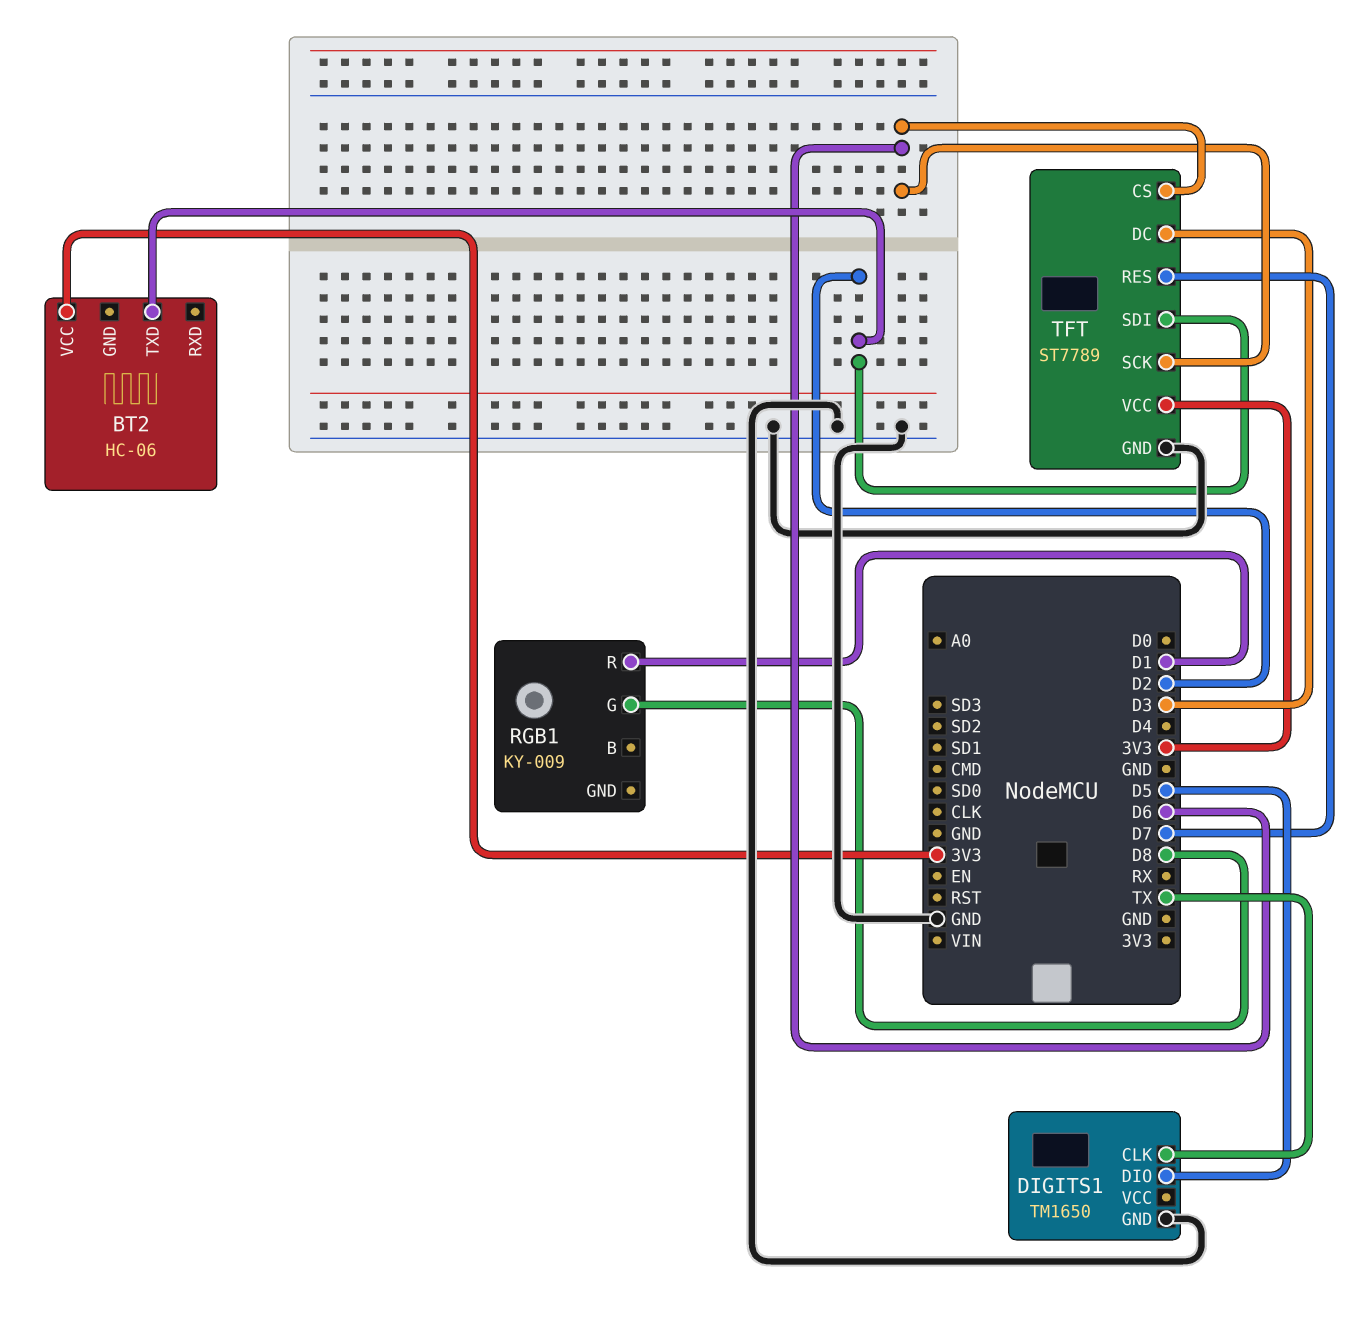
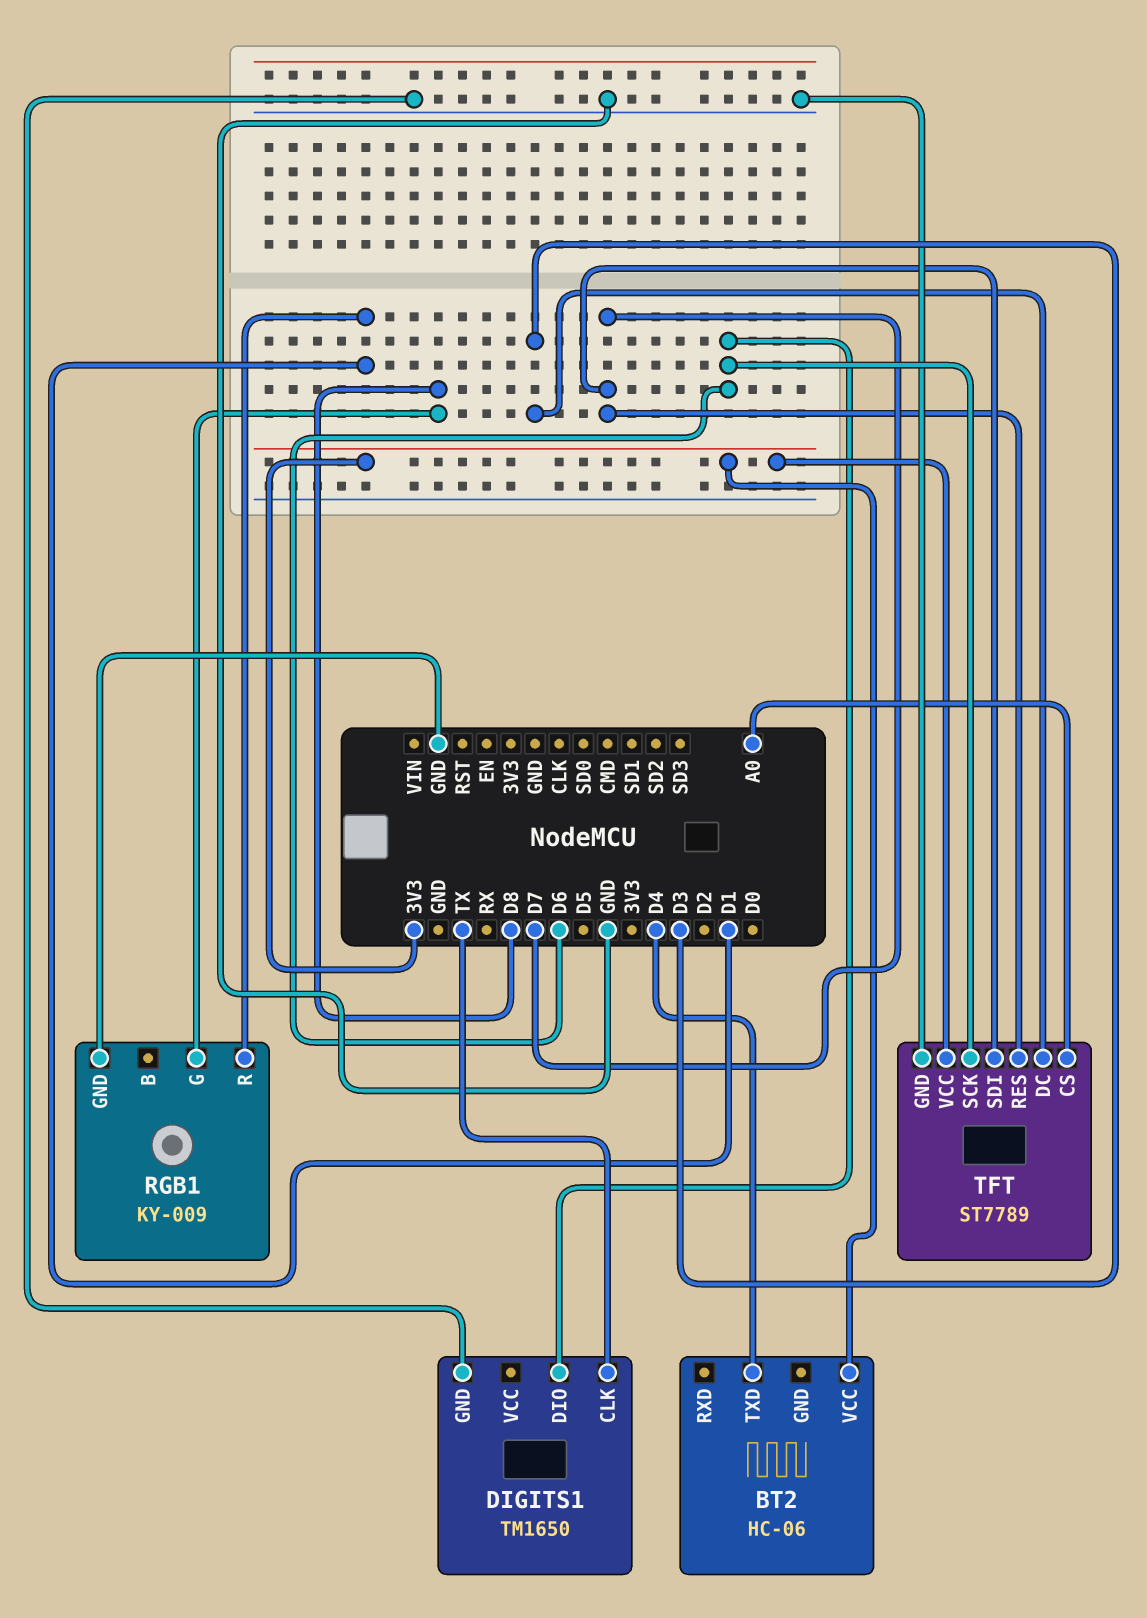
BT2 pin TXD: D2 -> D4
DIGITS1 pin DIO: D5 -> D6
RGB1 pin GND: none -> GND
TFT pin CS: D6 -> A0
TFT pin SDI: D2 -> D7

